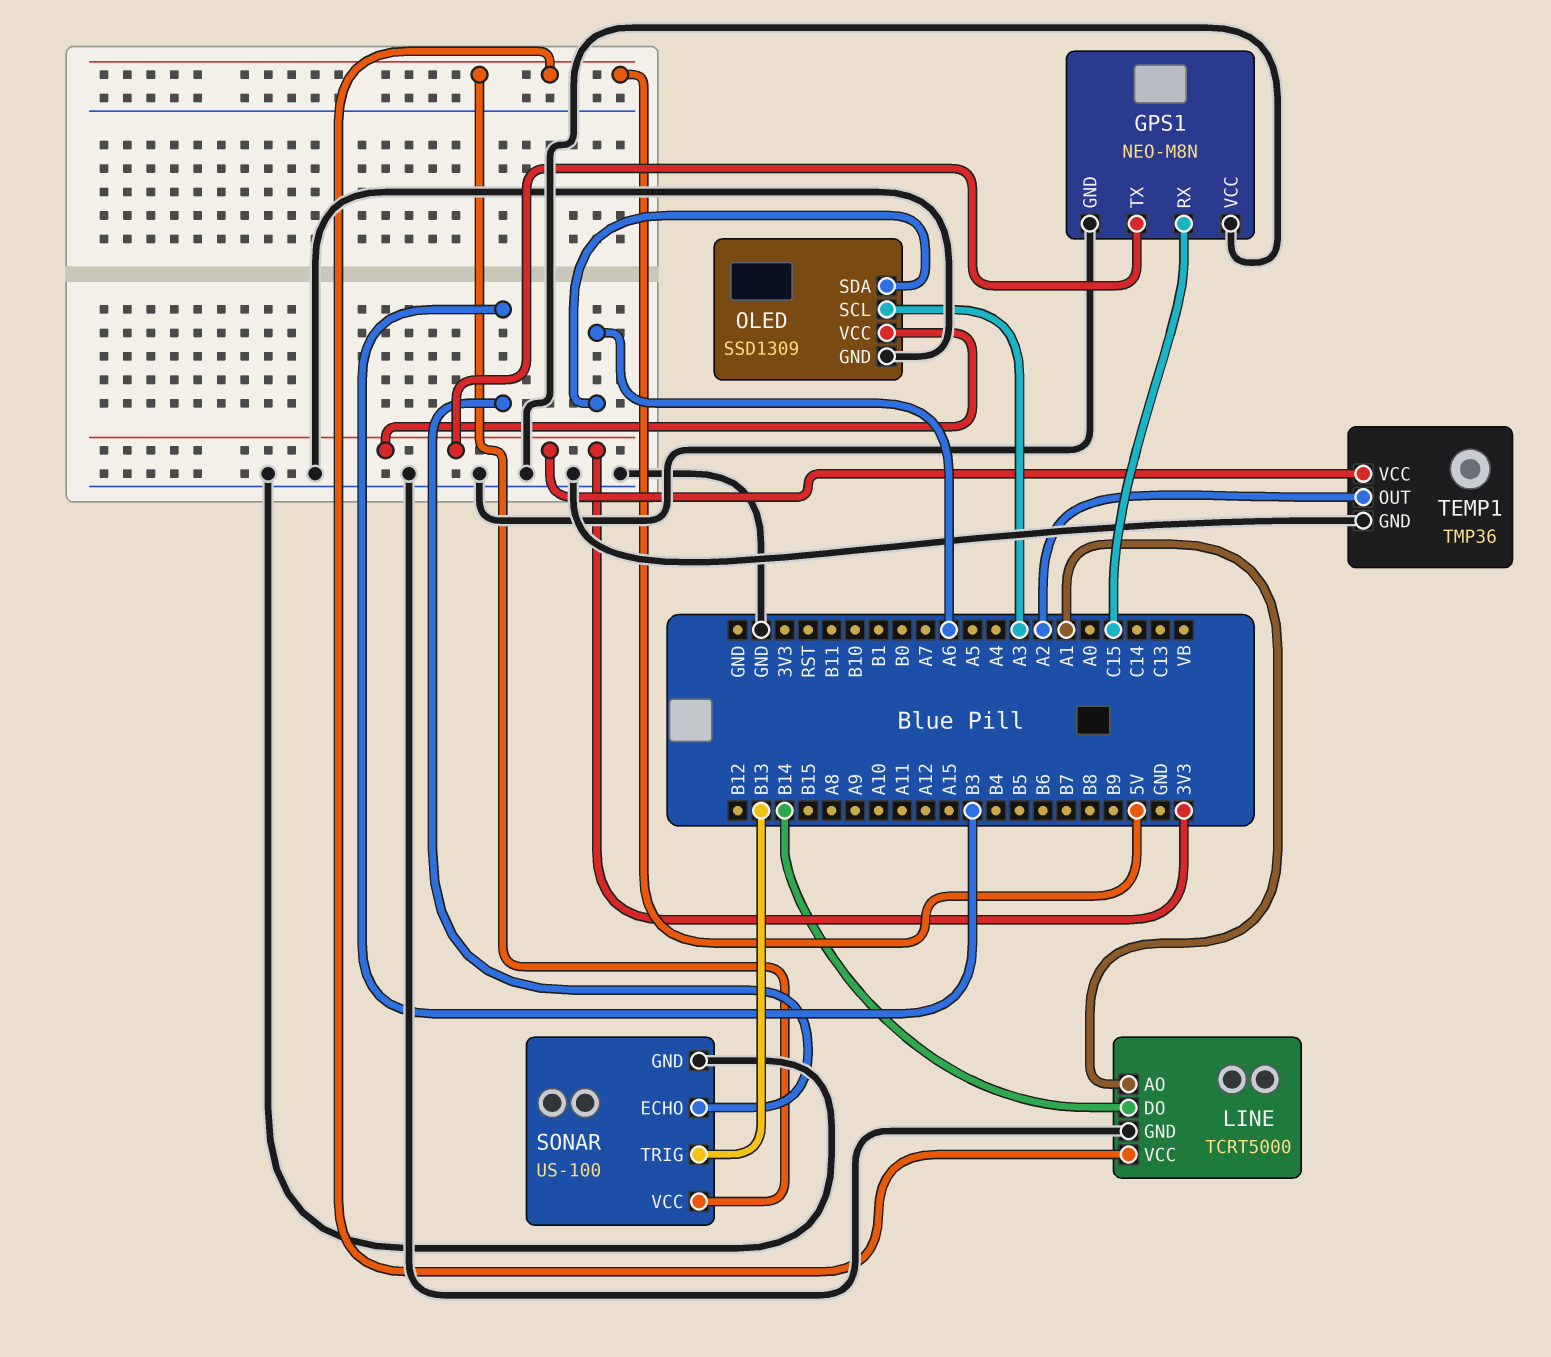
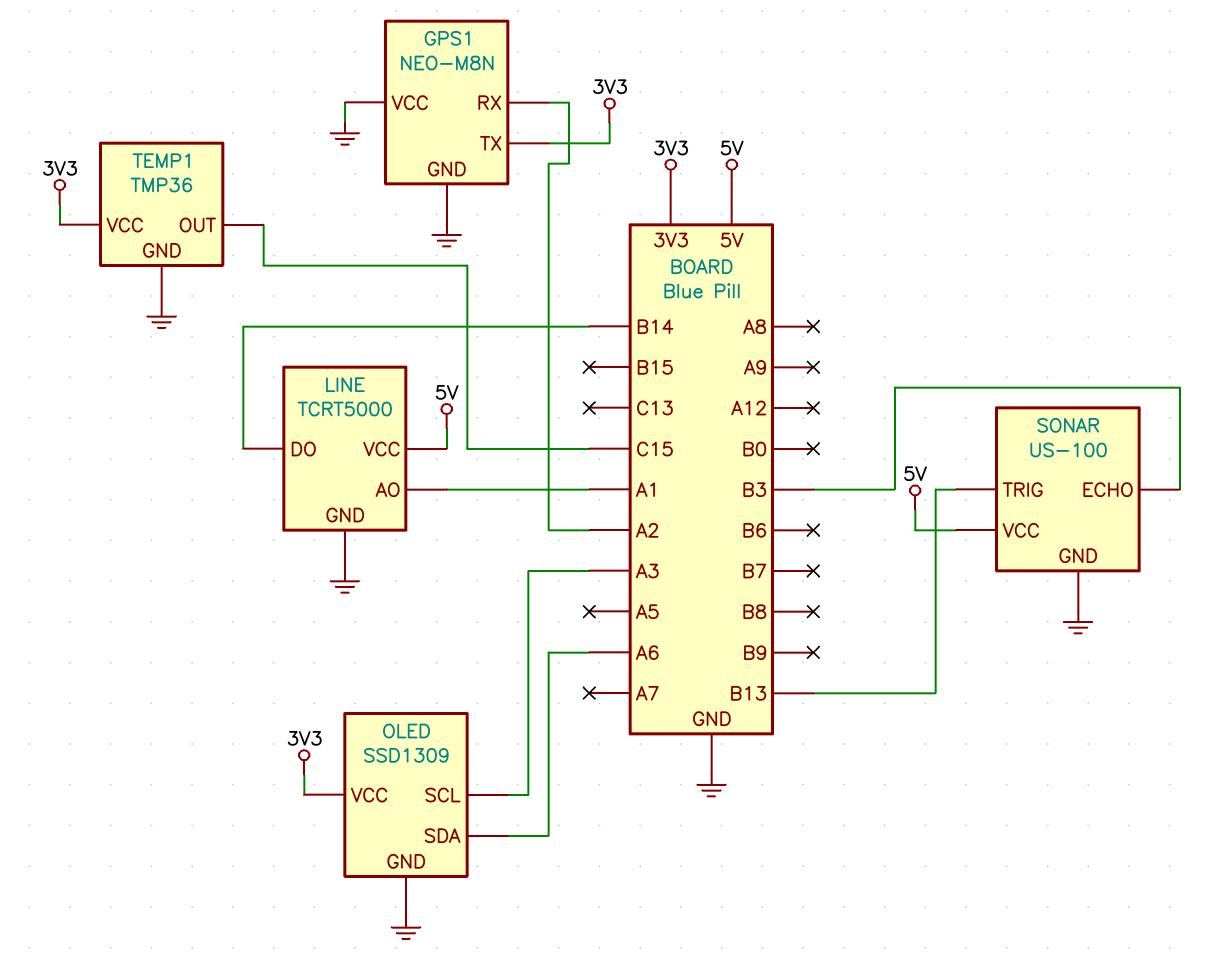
GPS1 pin RX: C15 -> A2
TEMP1 pin OUT: A2 -> C15

